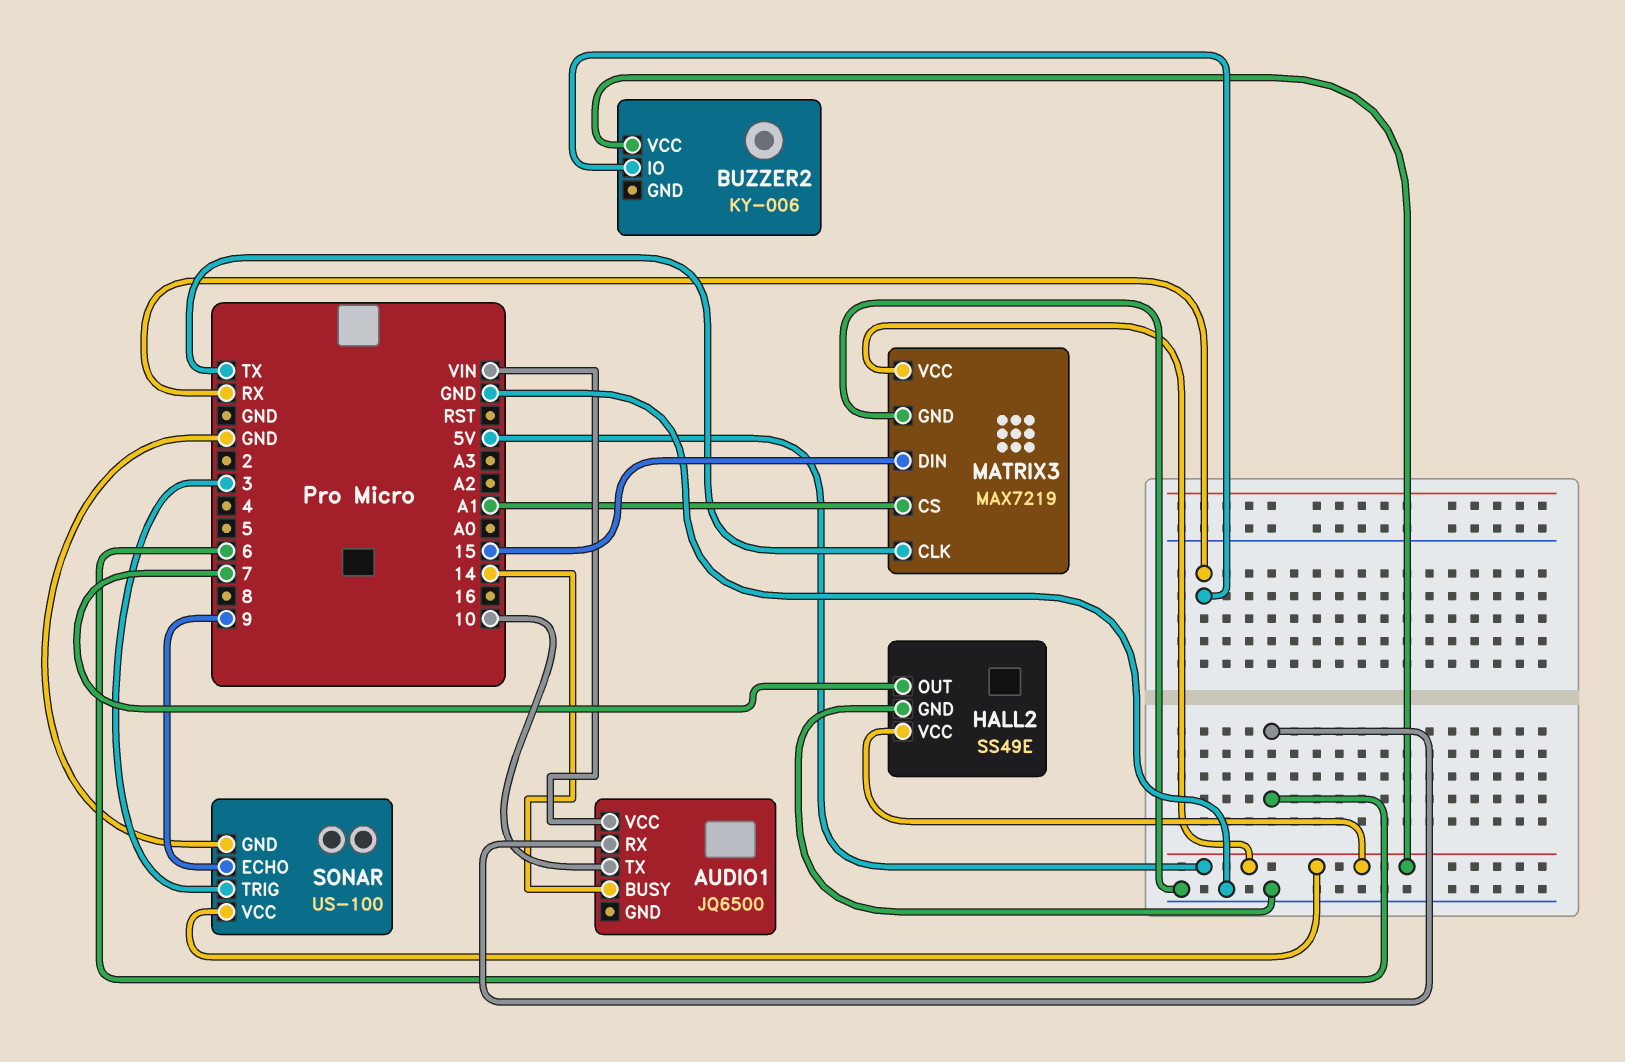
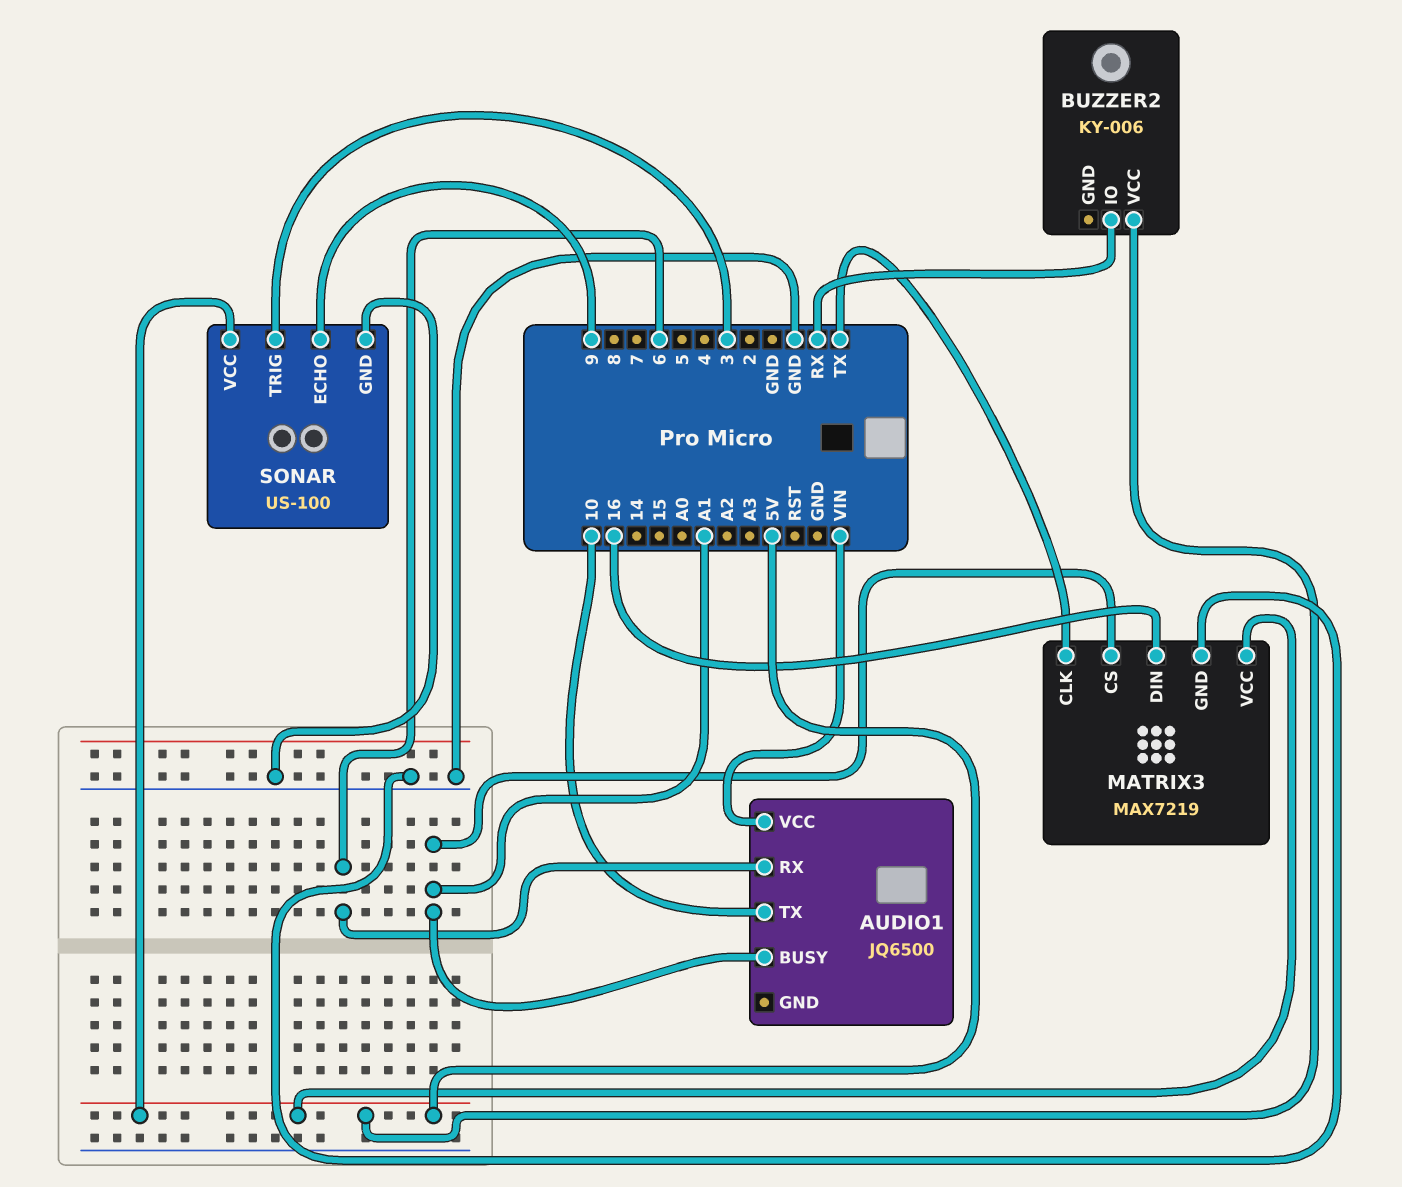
AUDIO1 pin BUSY: 14 -> A1
HALL2: SS49E -> none
HALL2 pin GND: GND -> none
HALL2 pin OUT: 7 -> none
HALL2 pin VCC: 5V -> none
MATRIX3 pin DIN: 15 -> 16

